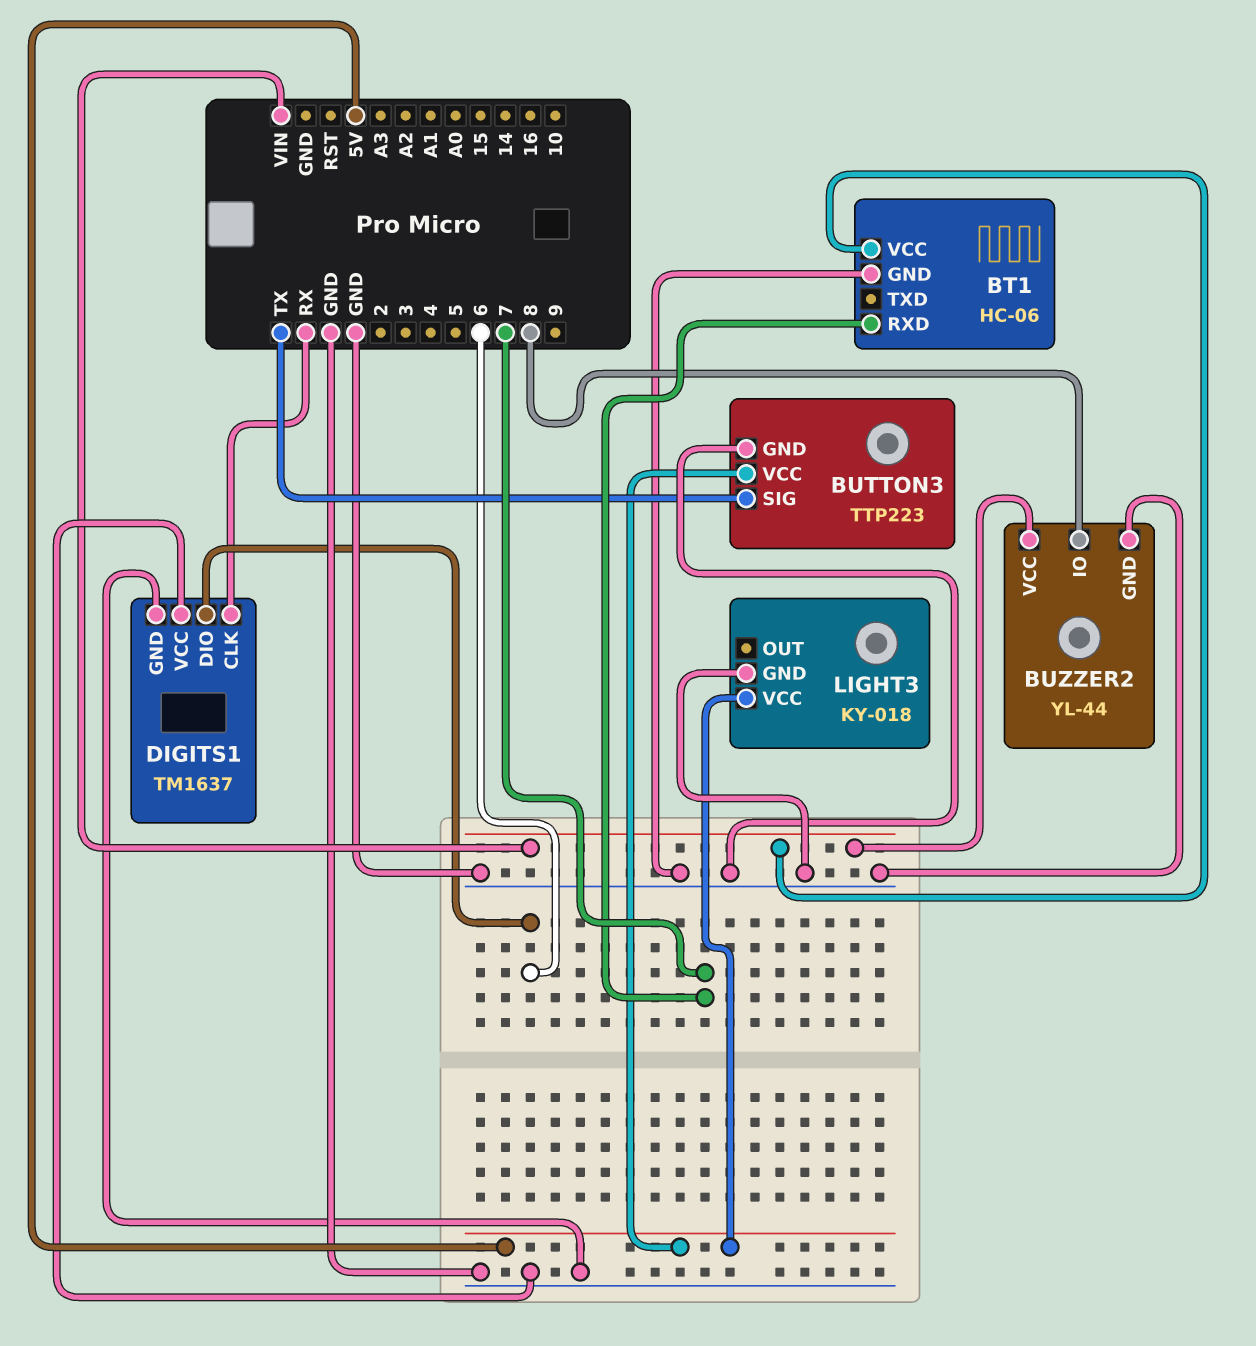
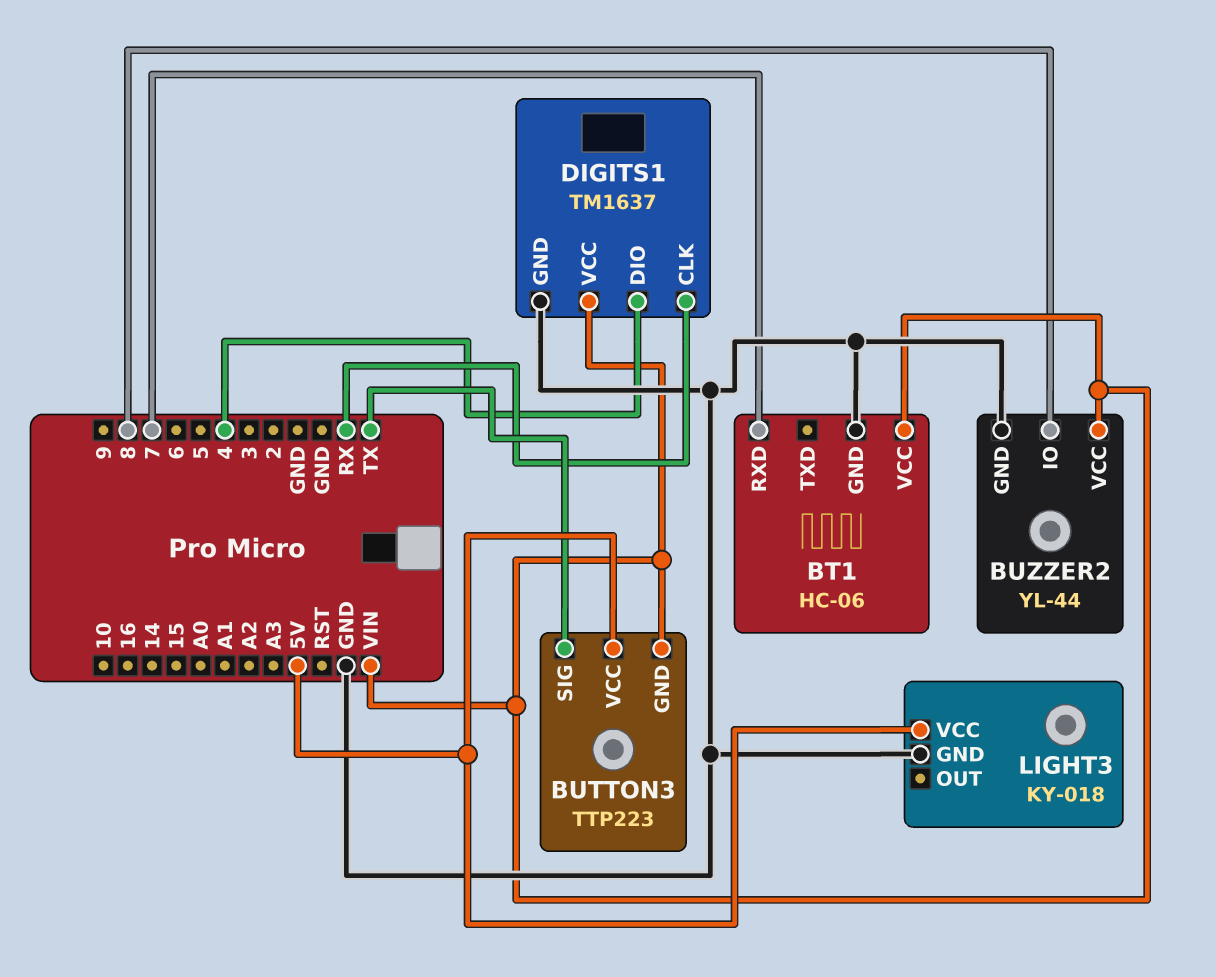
BUTTON3 pin GND: GND -> VIN
DIGITS1 pin DIO: 6 -> 4
DIGITS1 pin VCC: GND -> VIN

